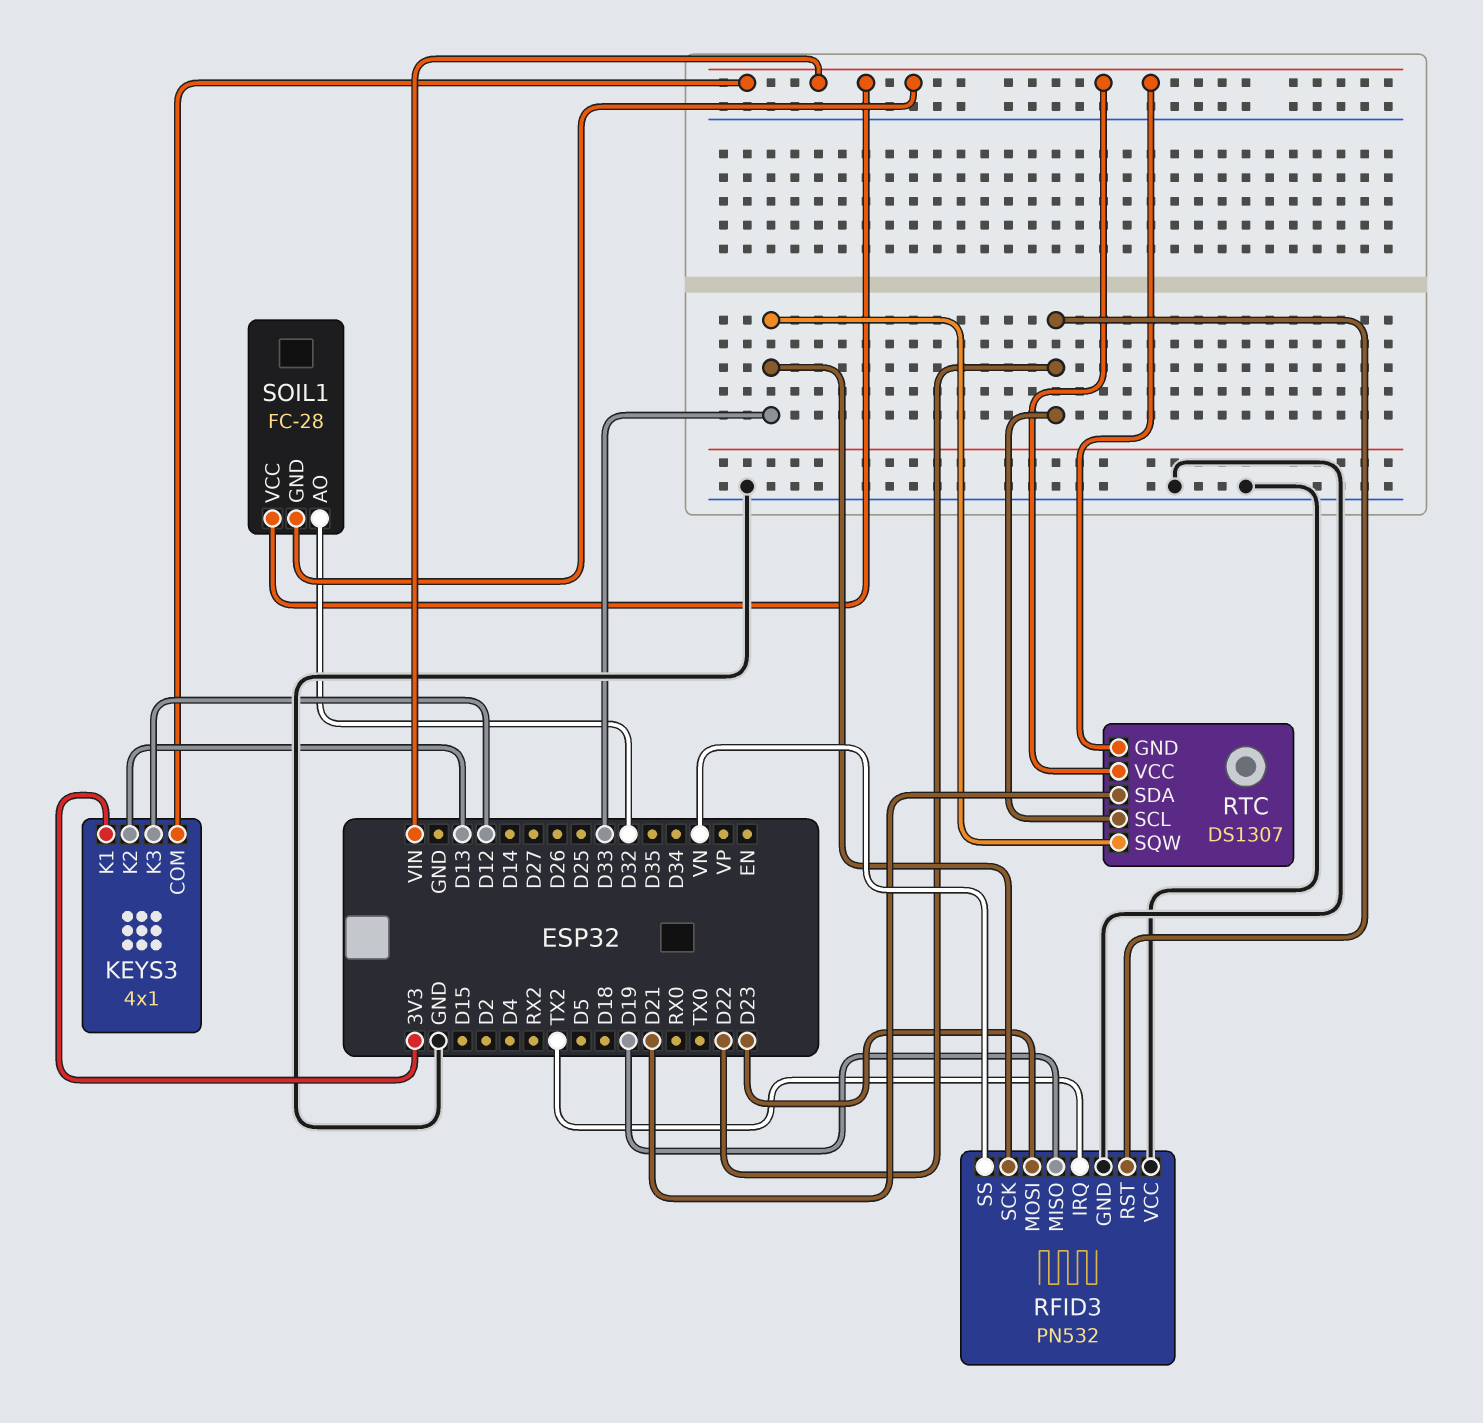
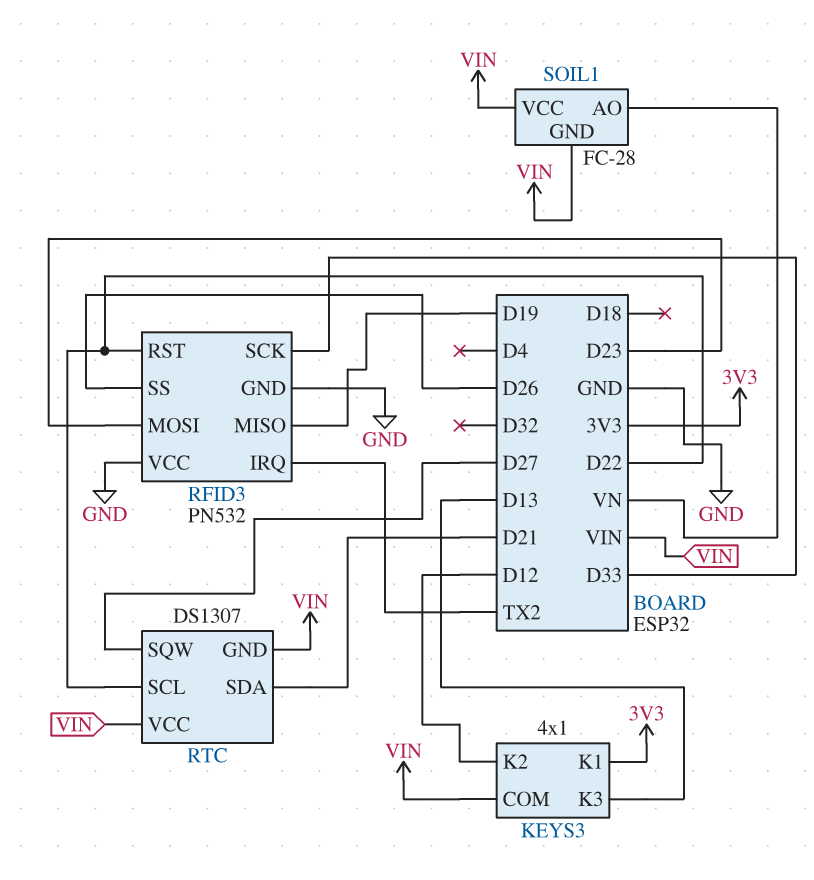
KEYS3 pin K2: D13 -> D12
KEYS3 pin K3: D12 -> D13
RFID3 pin SS: VN -> D26
RTC pin SQW: D33 -> D27
SOIL1 pin AO: D32 -> VN

